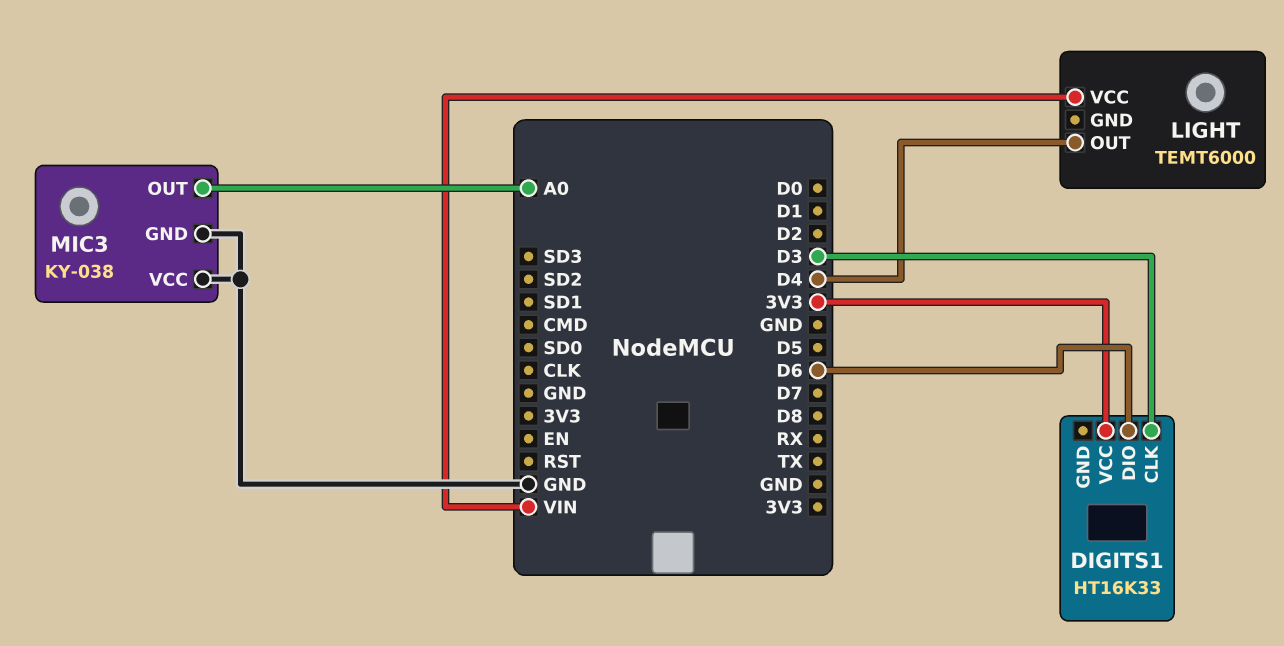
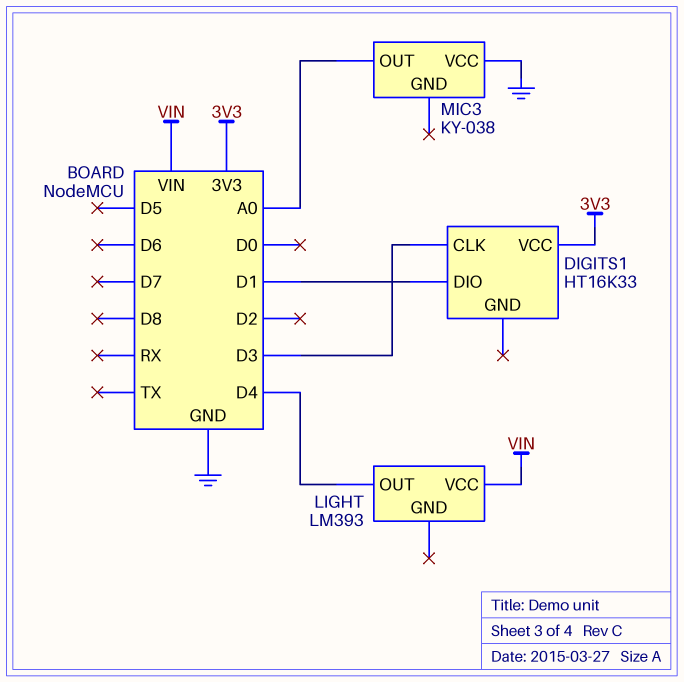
DIGITS1 pin DIO: D6 -> D1
LIGHT: TEMT6000 -> LM393
MIC3 pin GND: GND -> none

